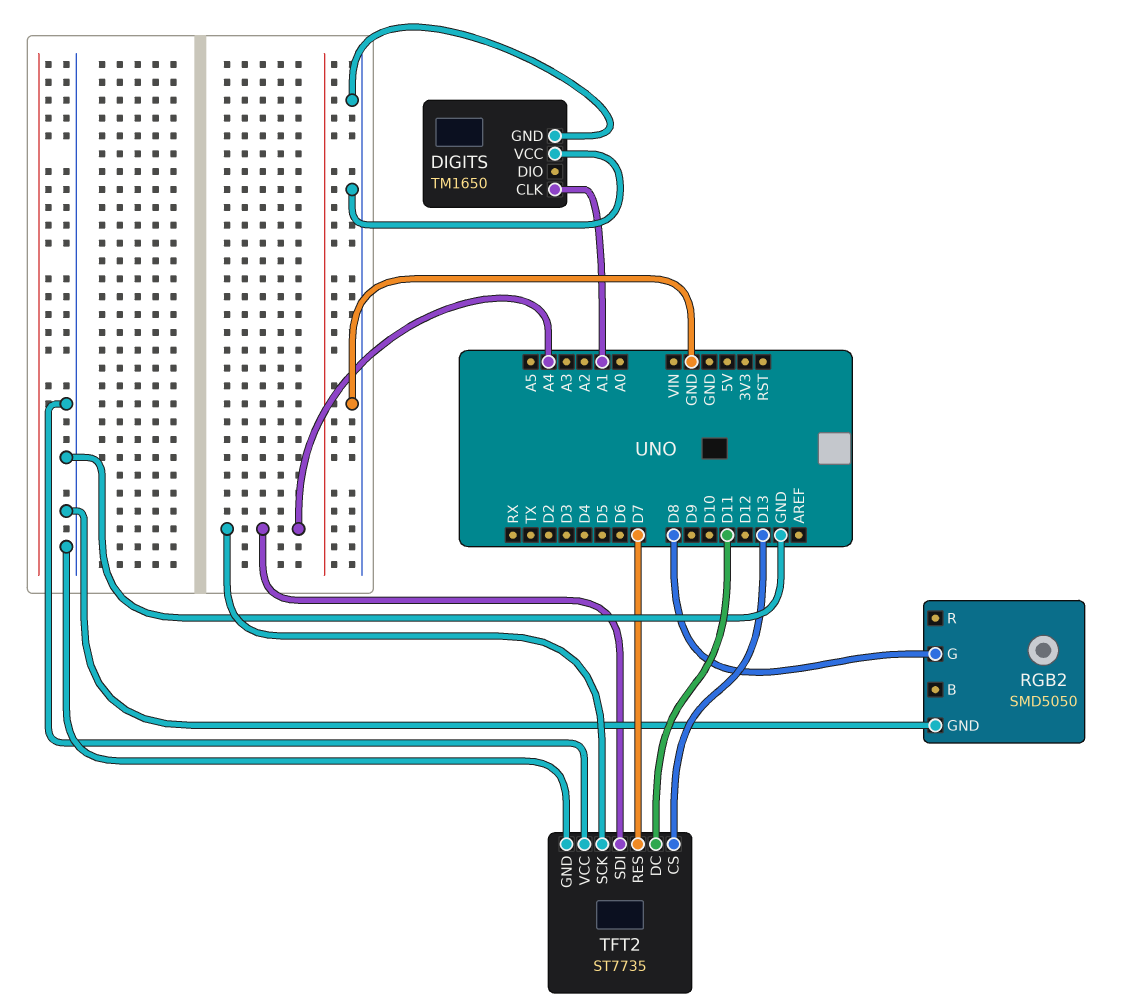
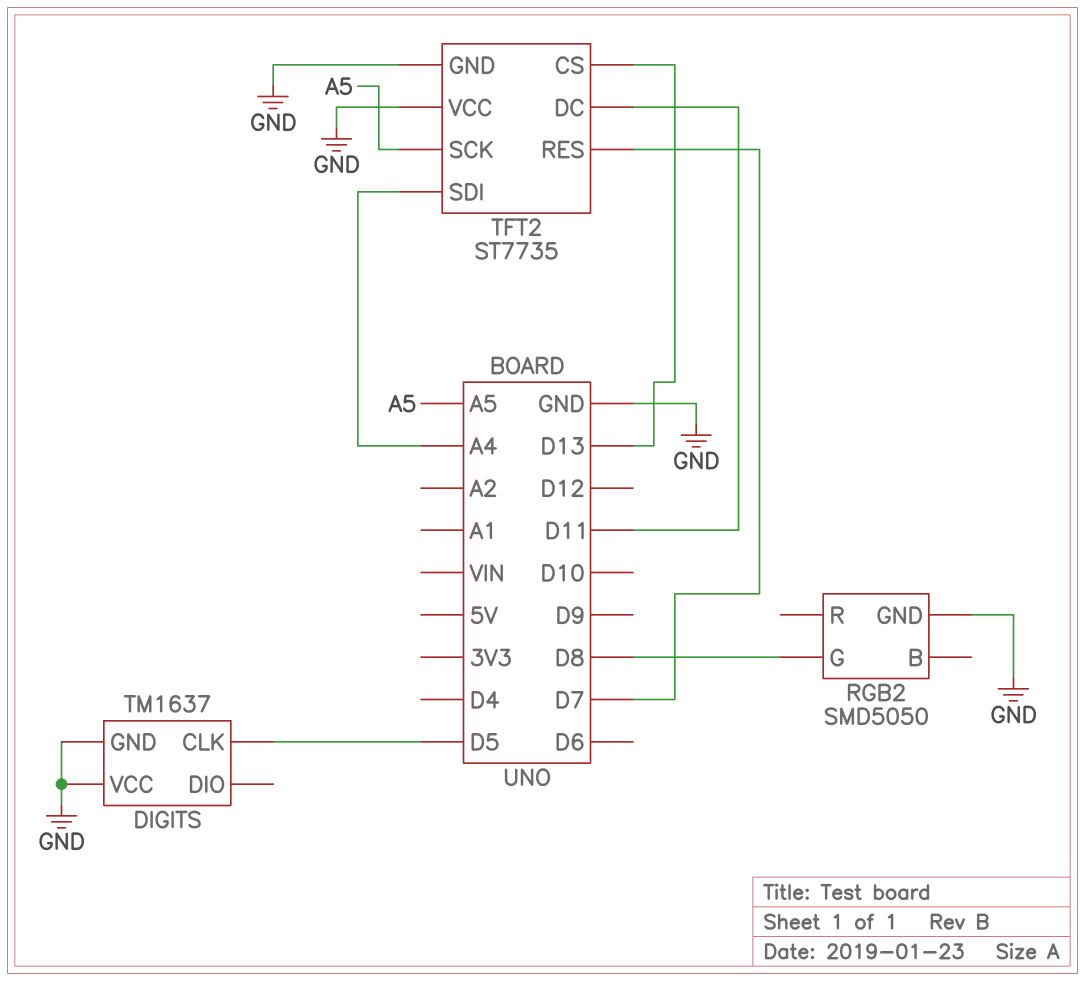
DIGITS: TM1650 -> TM1637
DIGITS pin CLK: A1 -> D5
TFT2 pin SCK: A4 -> A5

